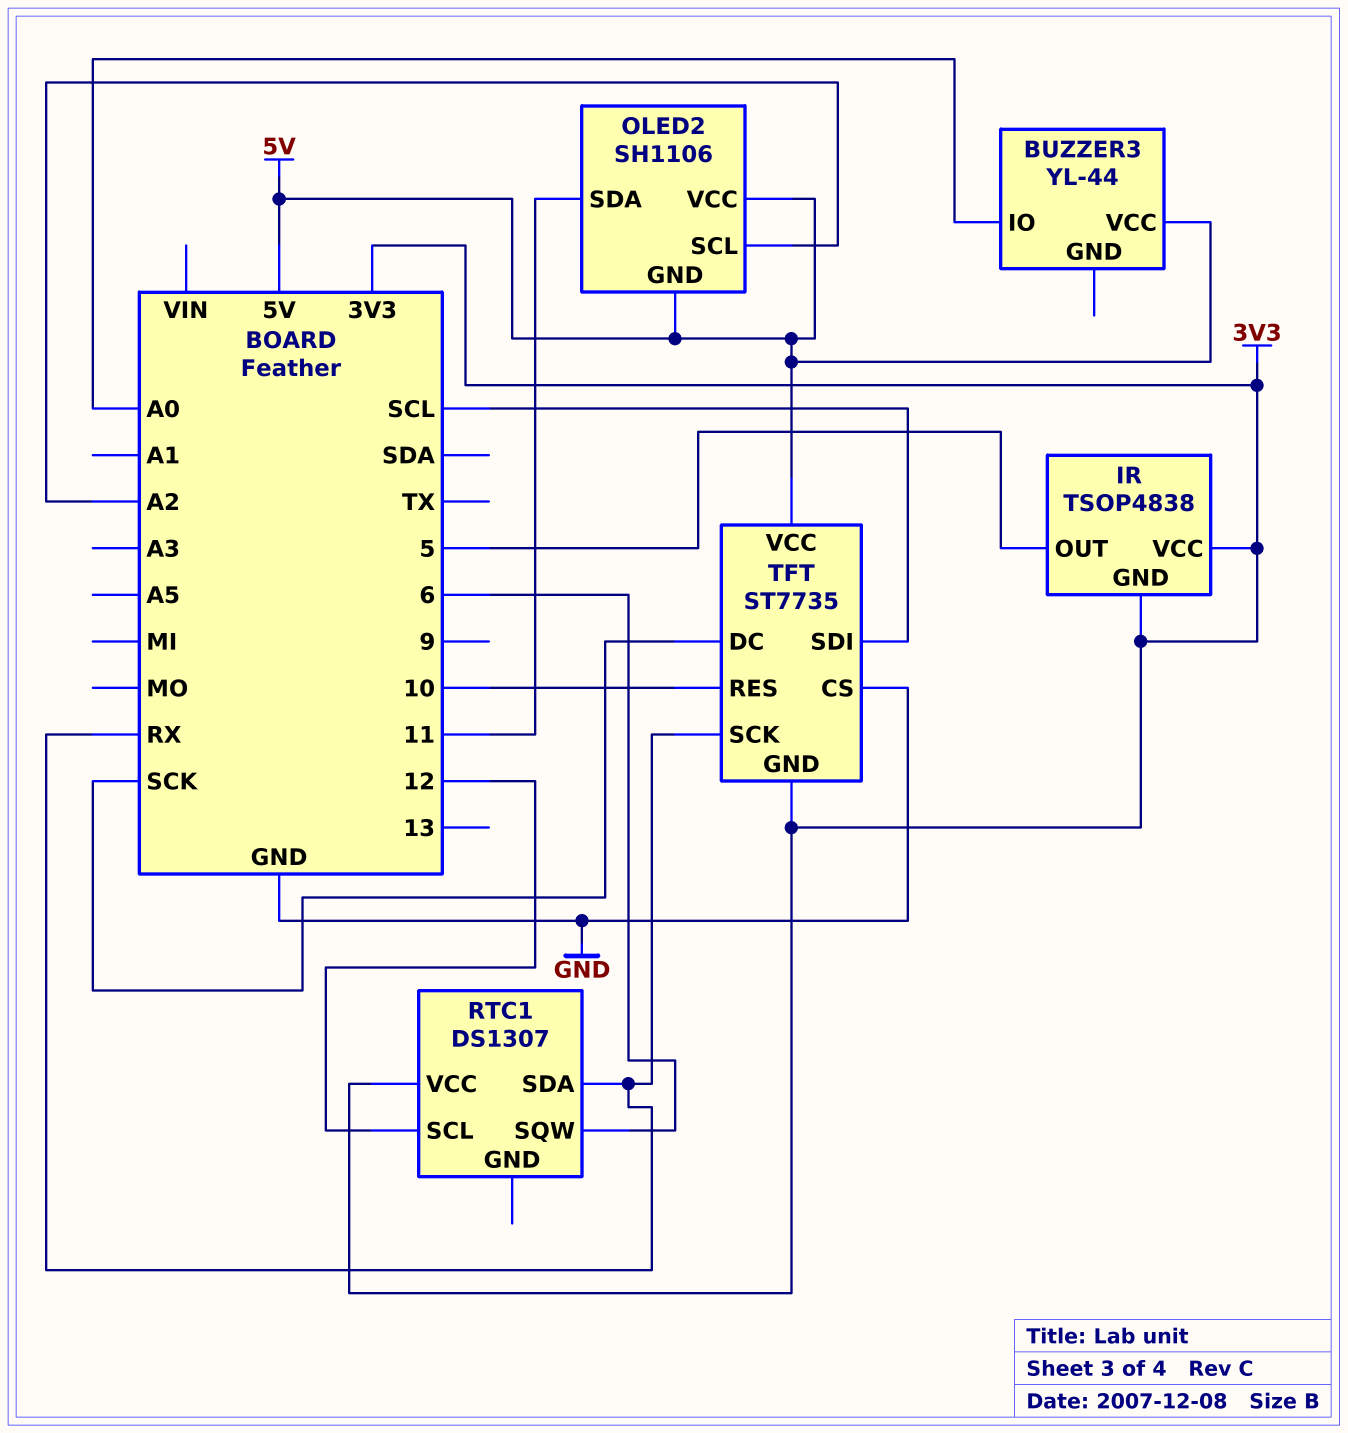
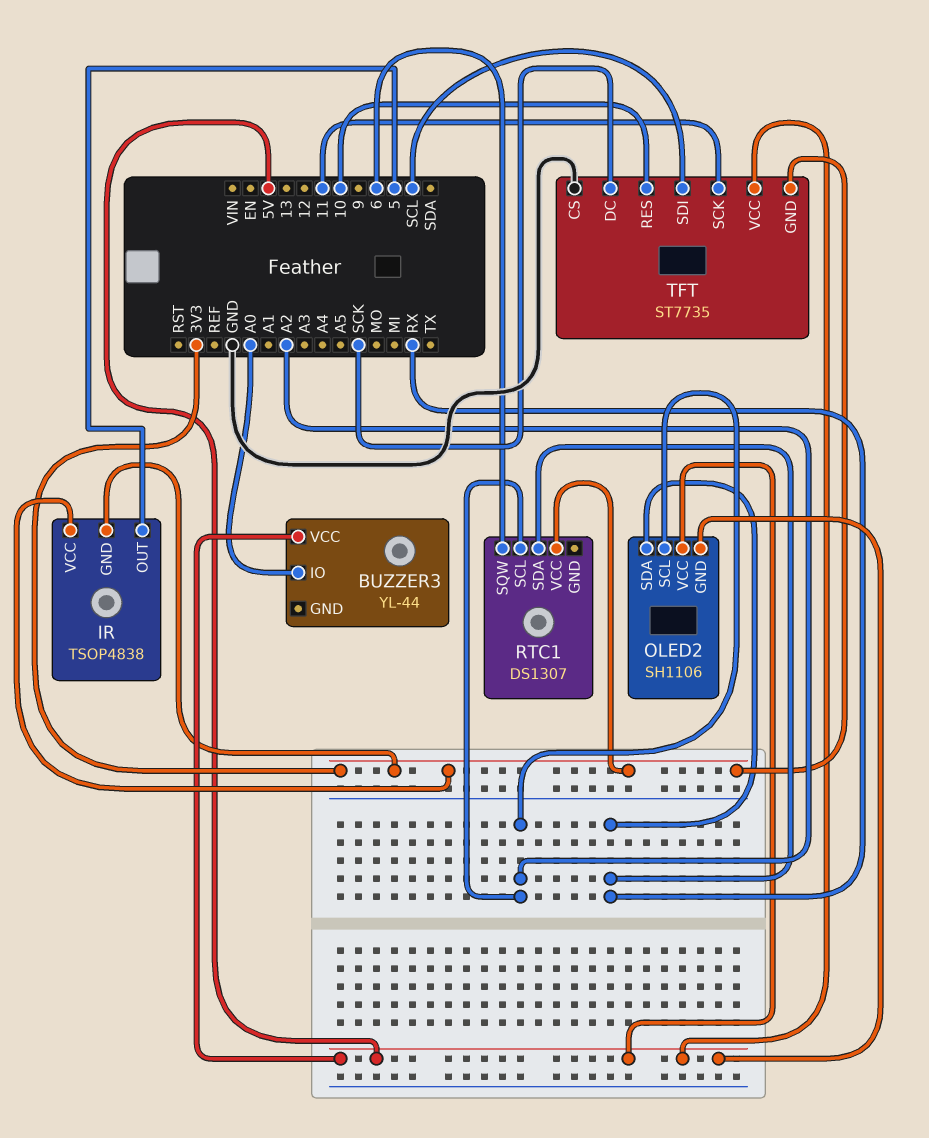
OLED2 pin SDA: 11 -> RX
RTC1 pin SCL: 12 -> A2
TFT pin SCK: RX -> 11

